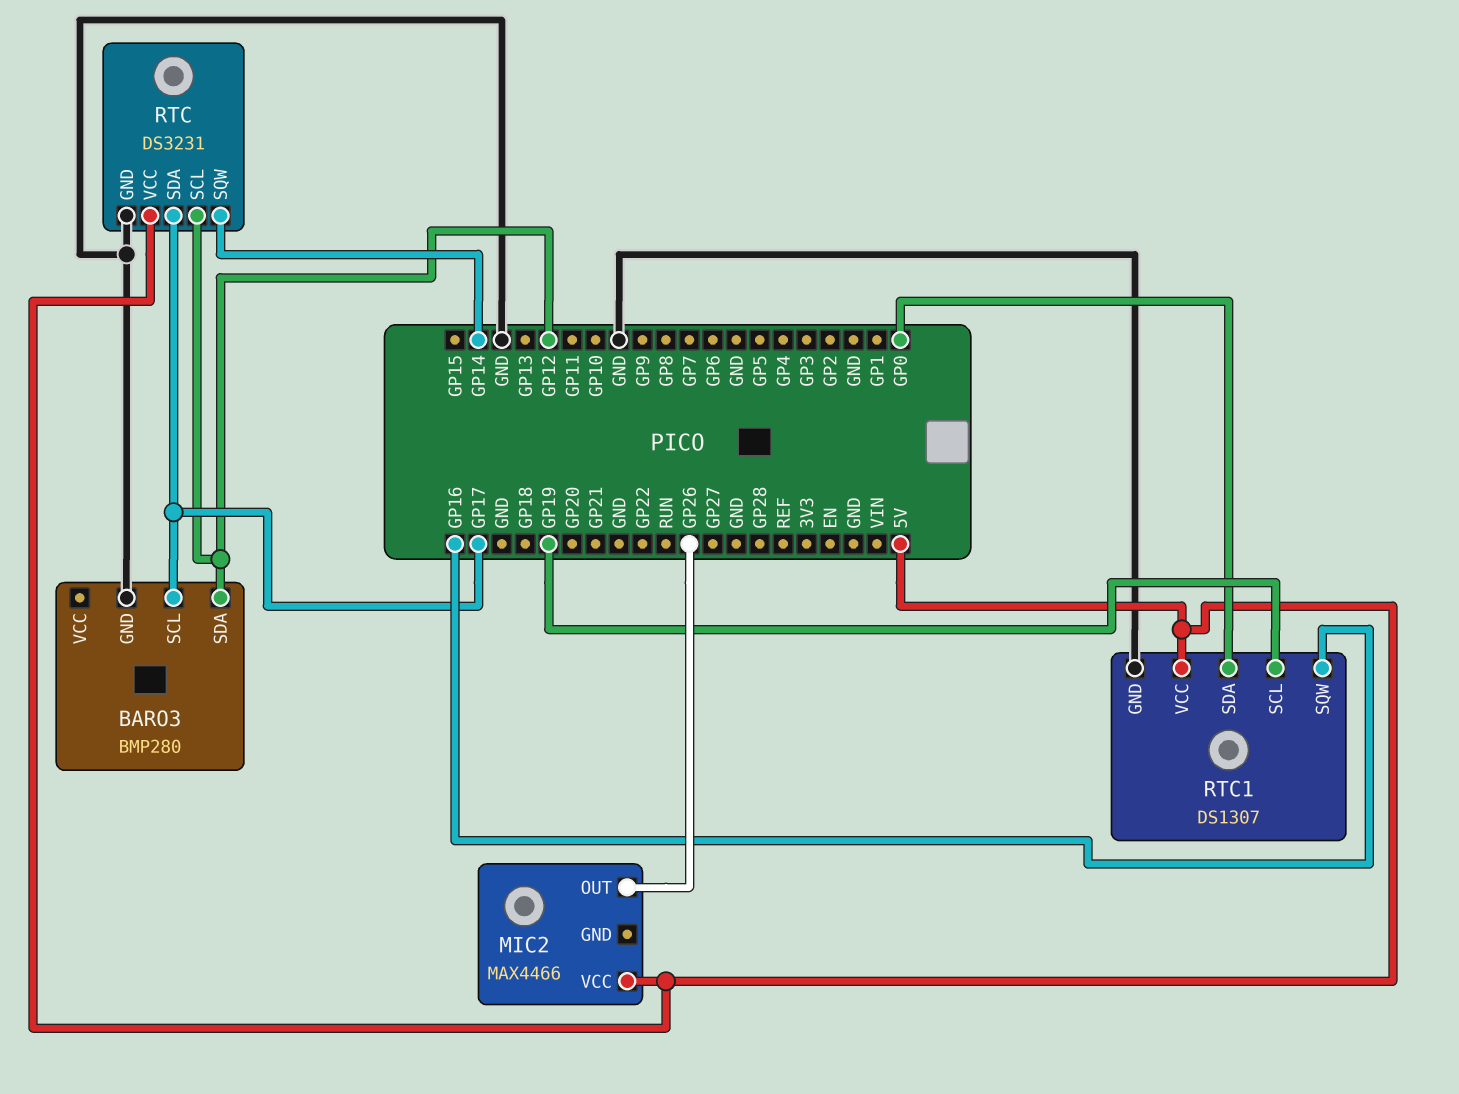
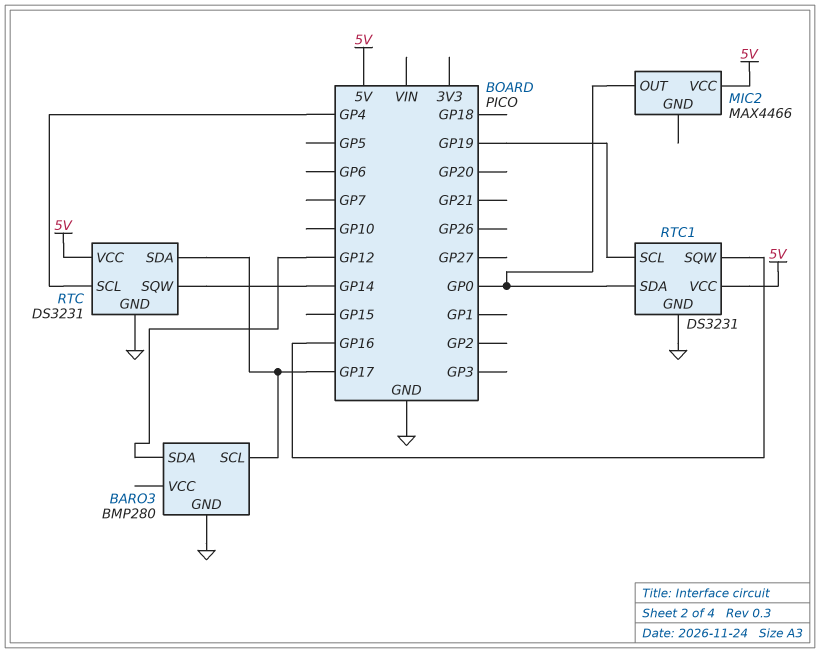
MIC2 pin OUT: GP26 -> GP0
RTC pin SCL: GP12 -> GP4
RTC1: DS1307 -> DS3231

